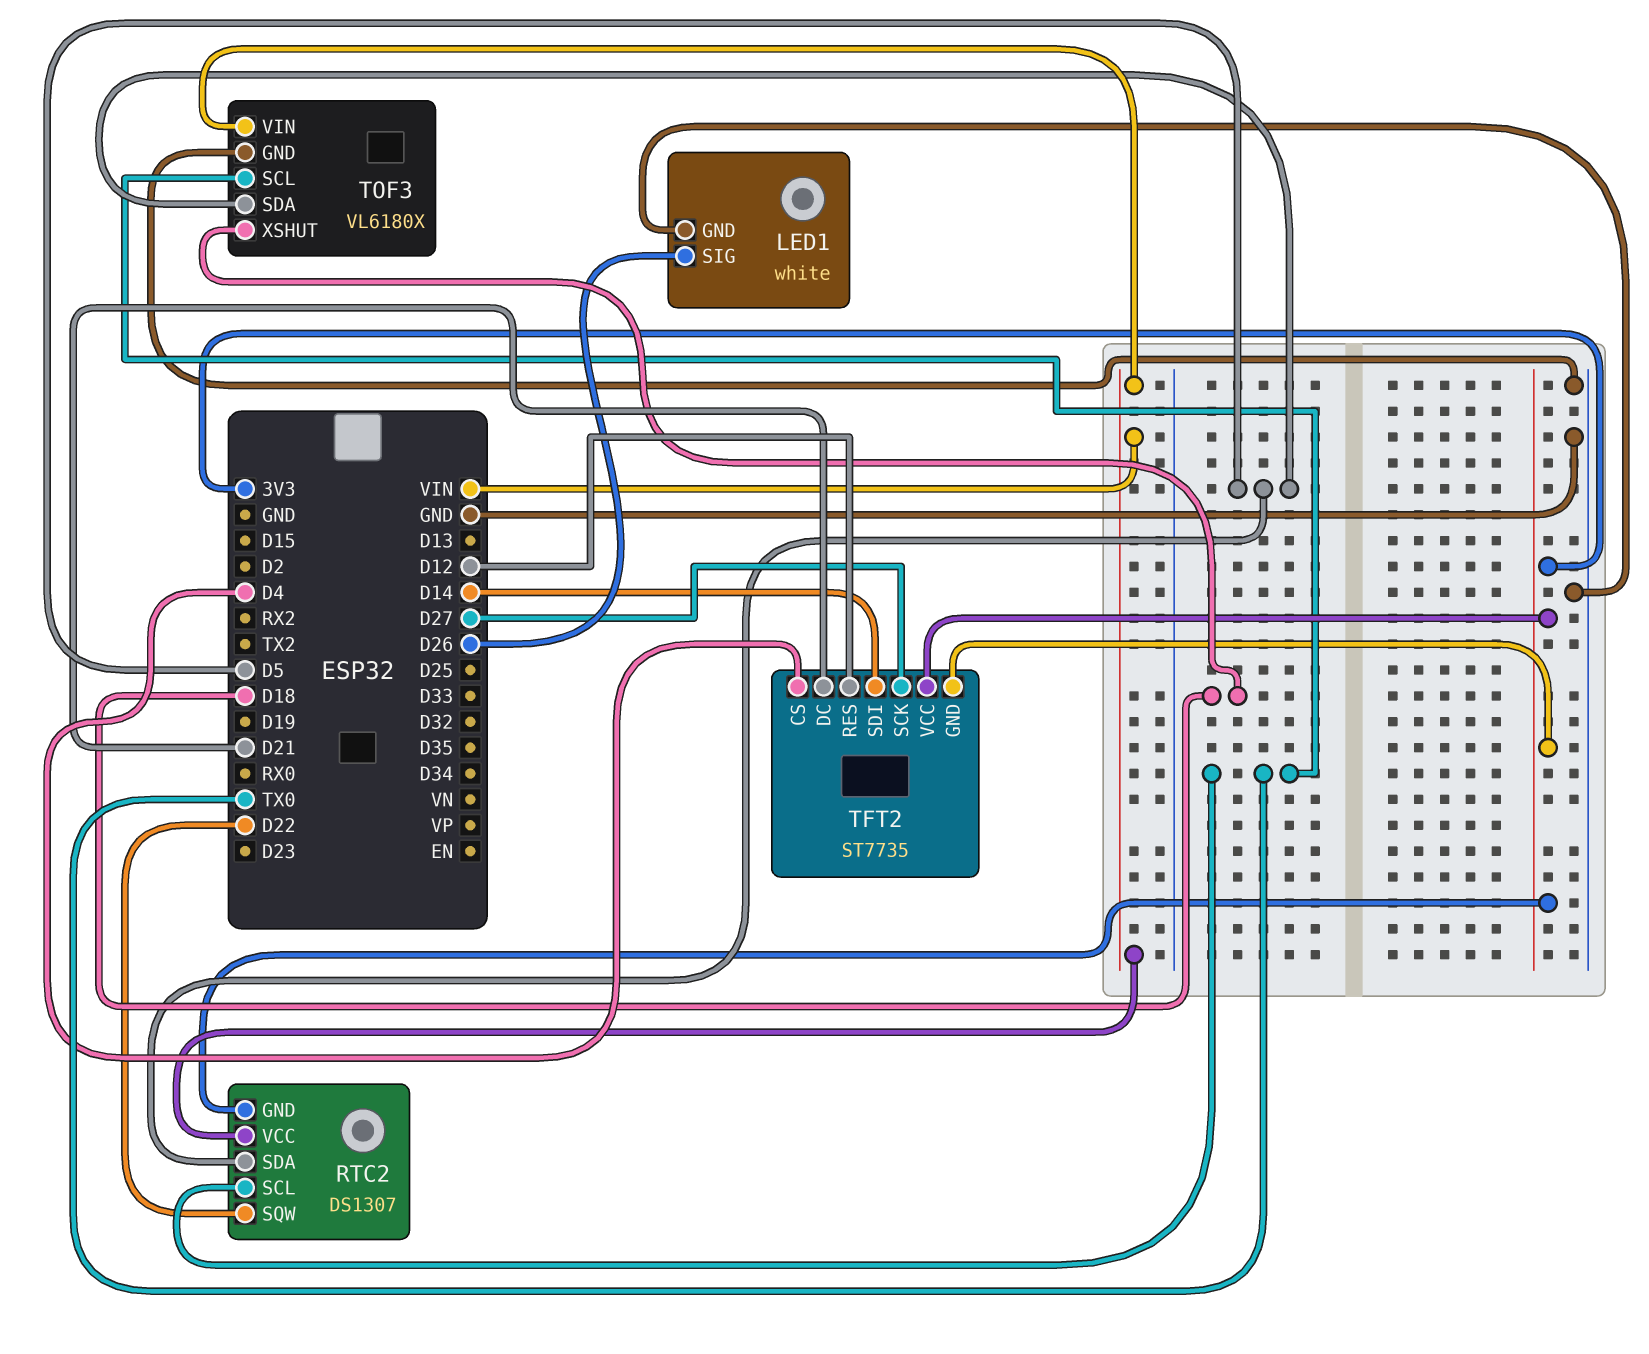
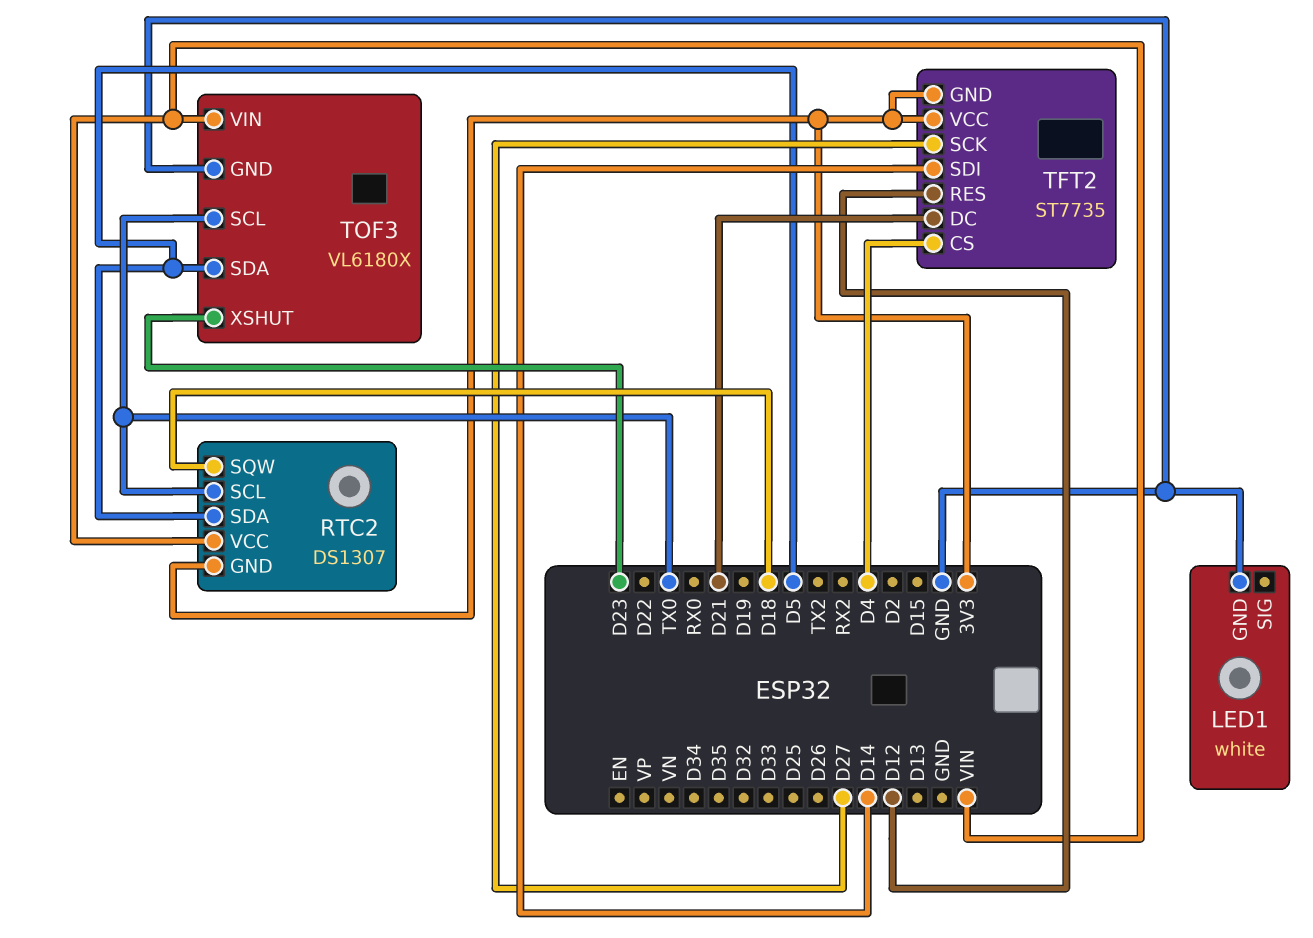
LED1 pin SIG: D26 -> none
RTC2 pin SQW: D22 -> D18
TOF3 pin XSHUT: D18 -> D23

